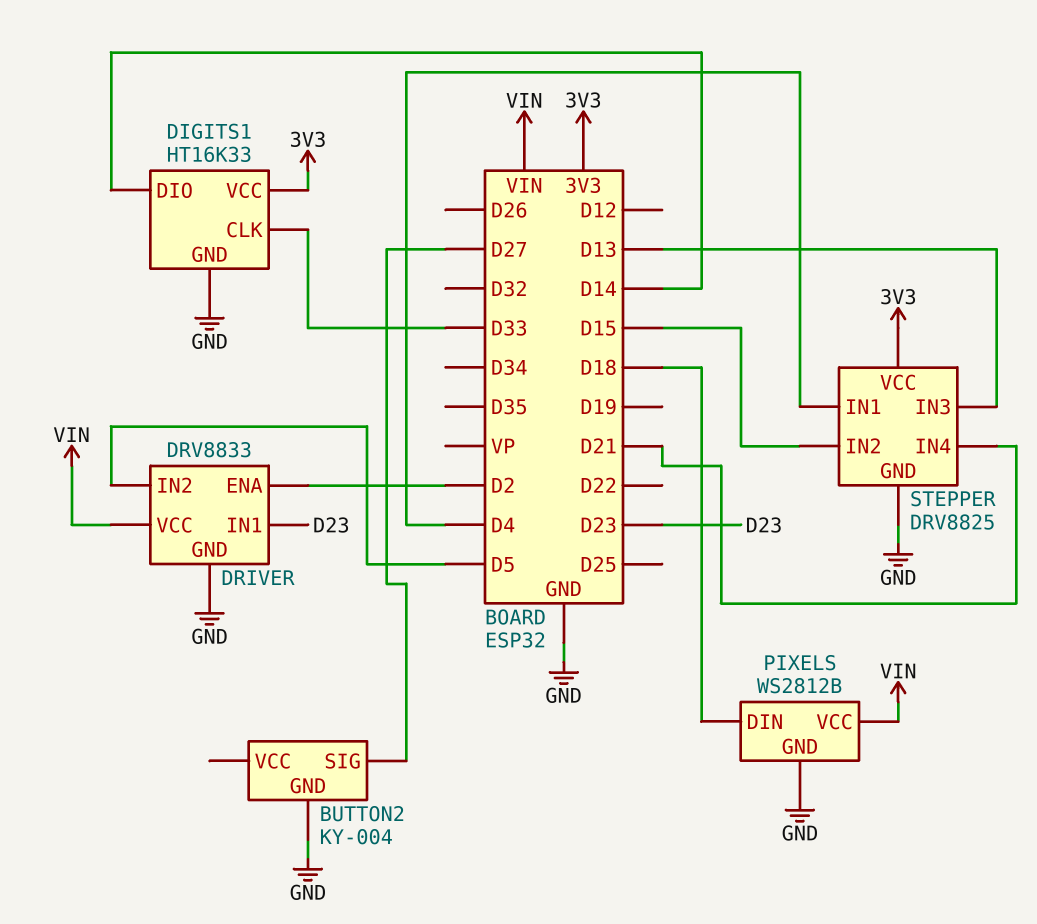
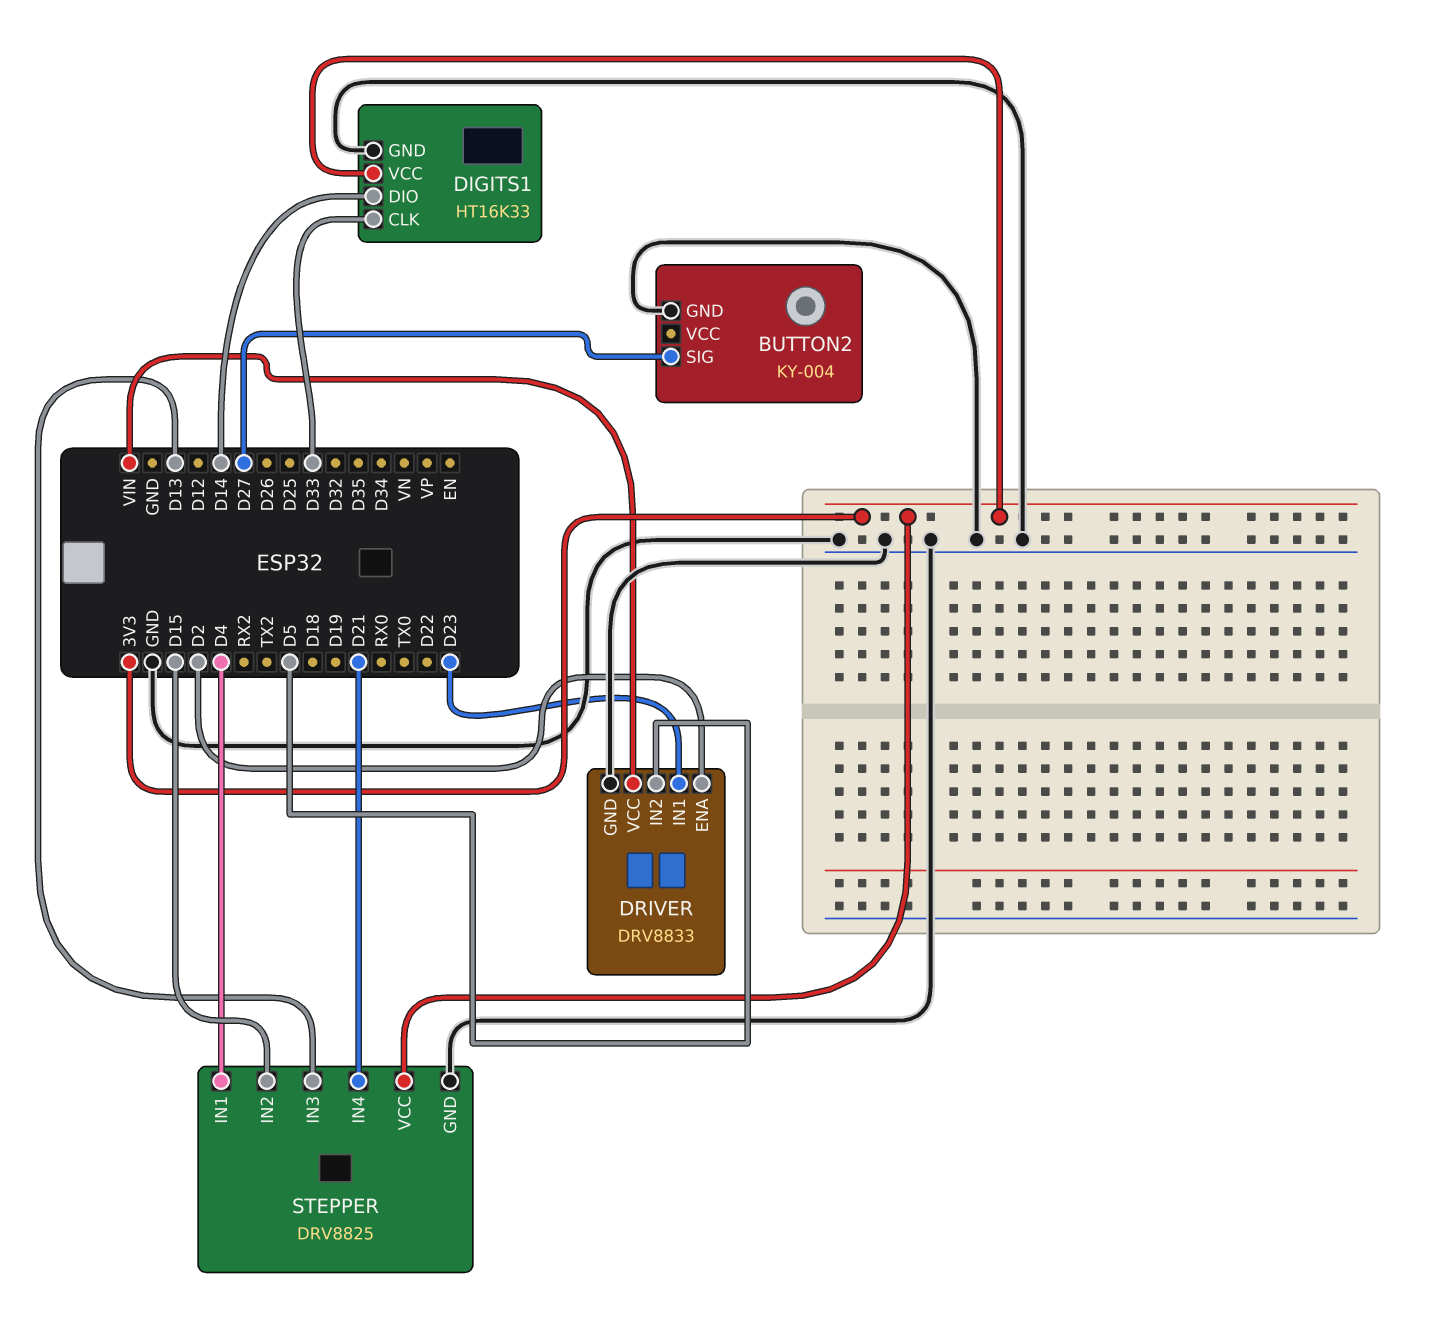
PIXELS: WS2812B -> none
PIXELS pin DIN: D18 -> none
PIXELS pin GND: GND -> none
PIXELS pin VCC: VIN -> none

